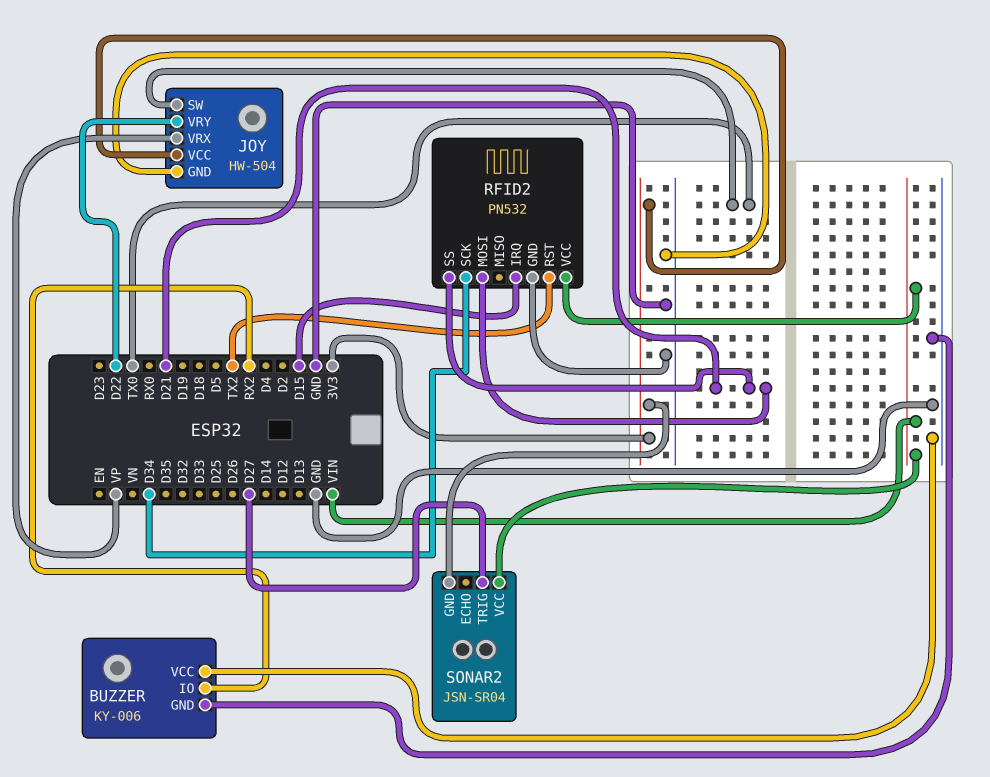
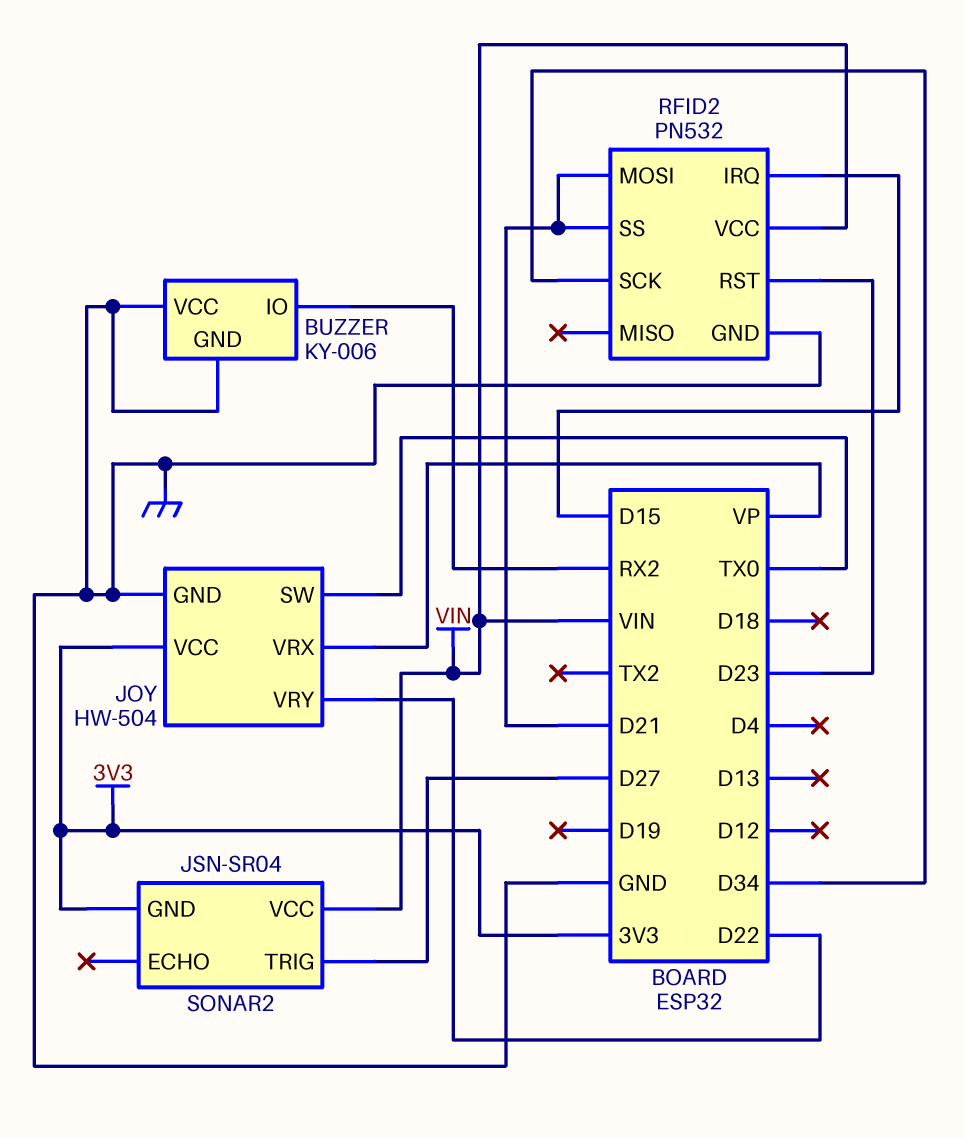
RFID2 pin RST: TX2 -> D23

